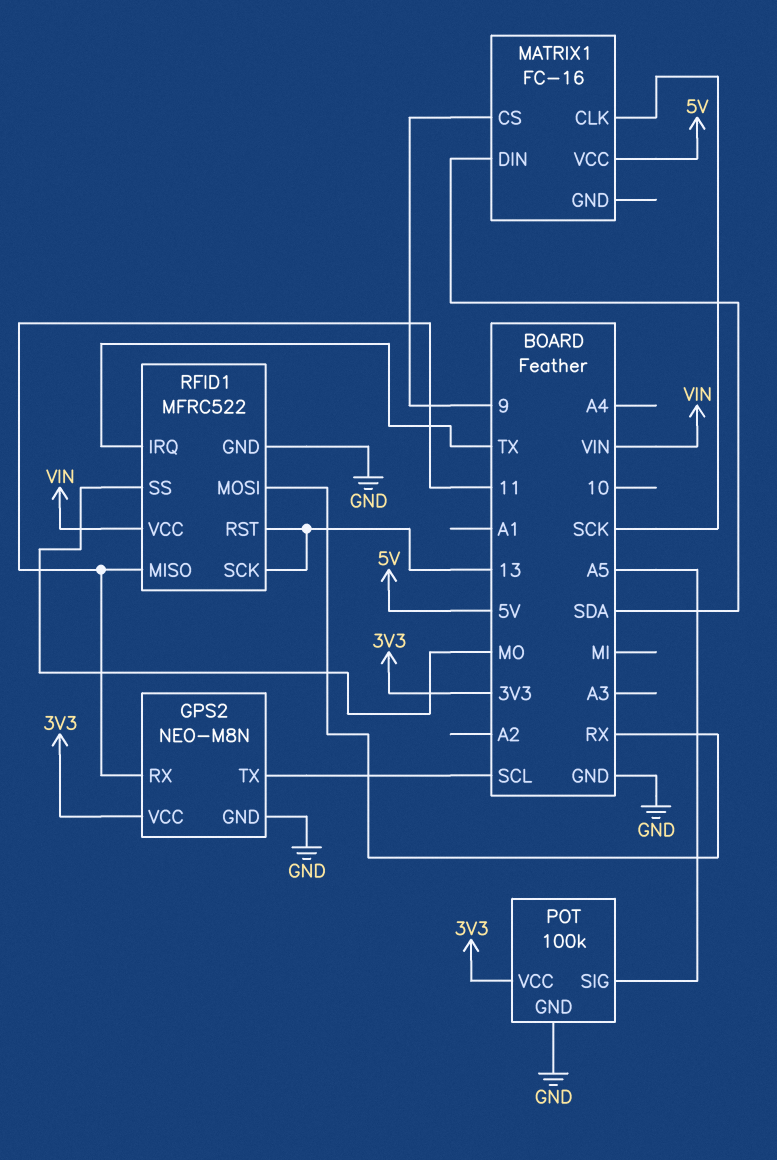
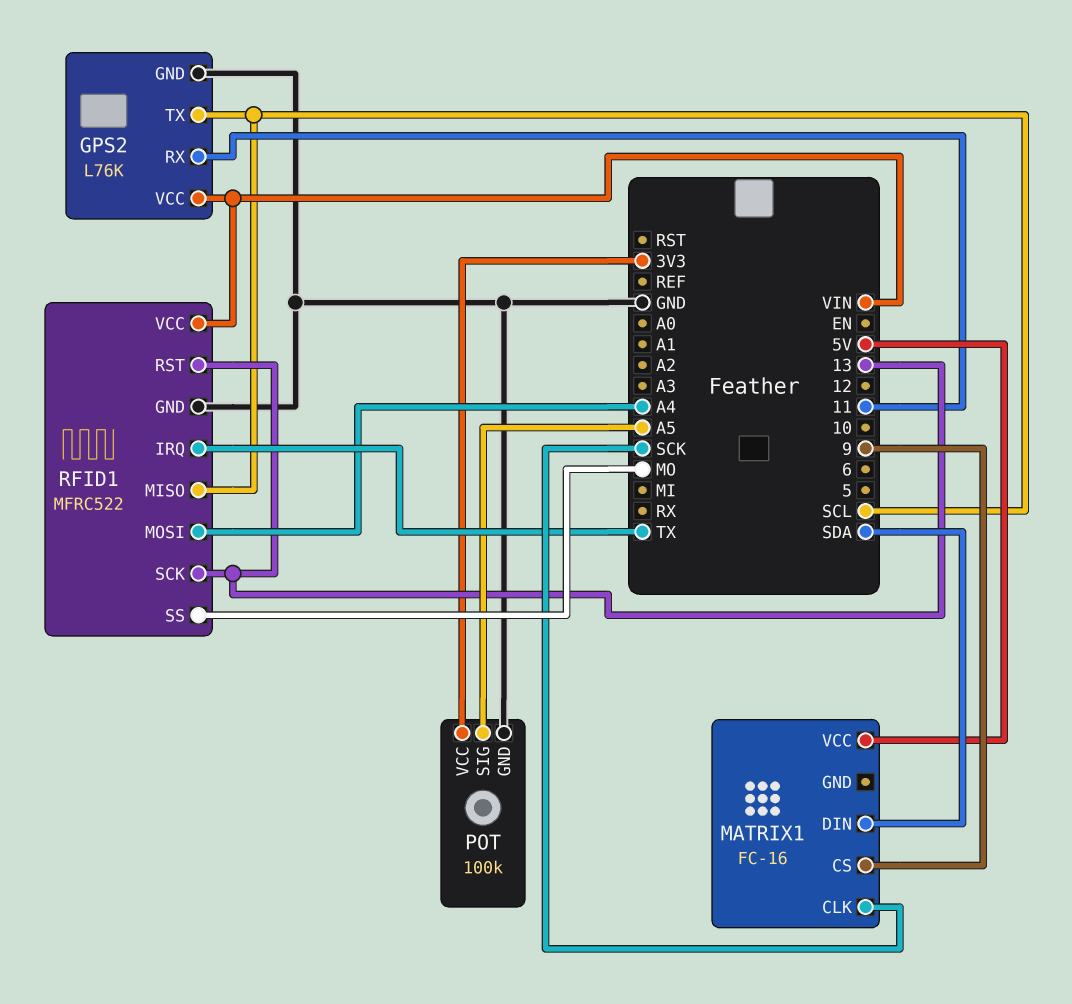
GPS2: NEO-M8N -> L76K
GPS2 pin VCC: 3V3 -> VIN
RFID1 pin MISO: 11 -> SCL
RFID1 pin MOSI: RX -> A4

